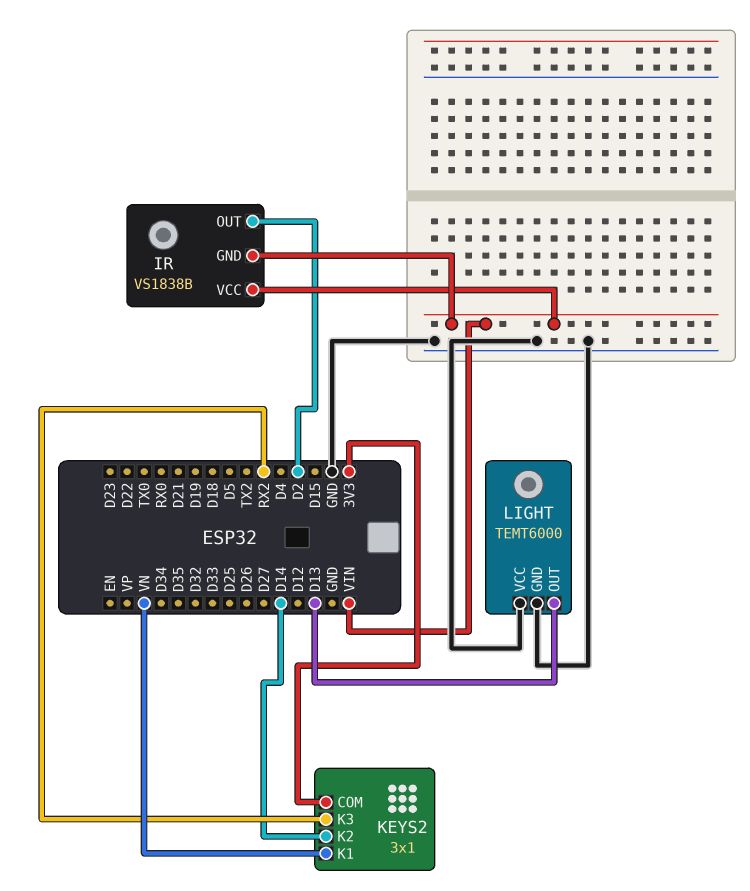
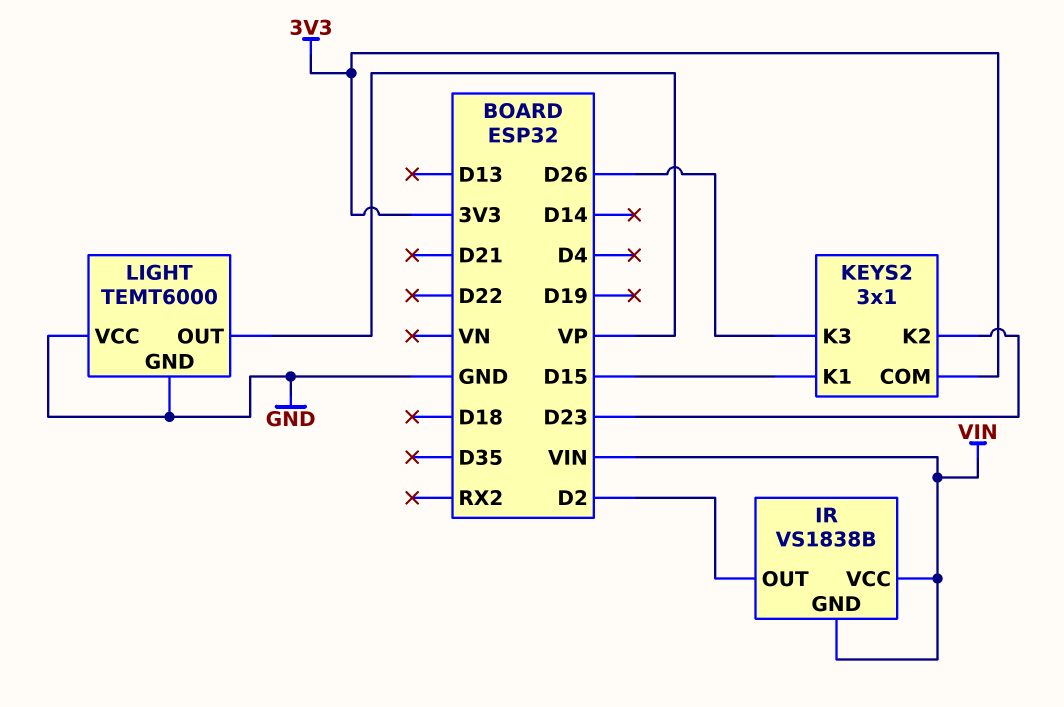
KEYS2 pin K1: VN -> D15
KEYS2 pin K2: D14 -> D23
KEYS2 pin K3: RX2 -> D26
LIGHT pin OUT: D13 -> VP

